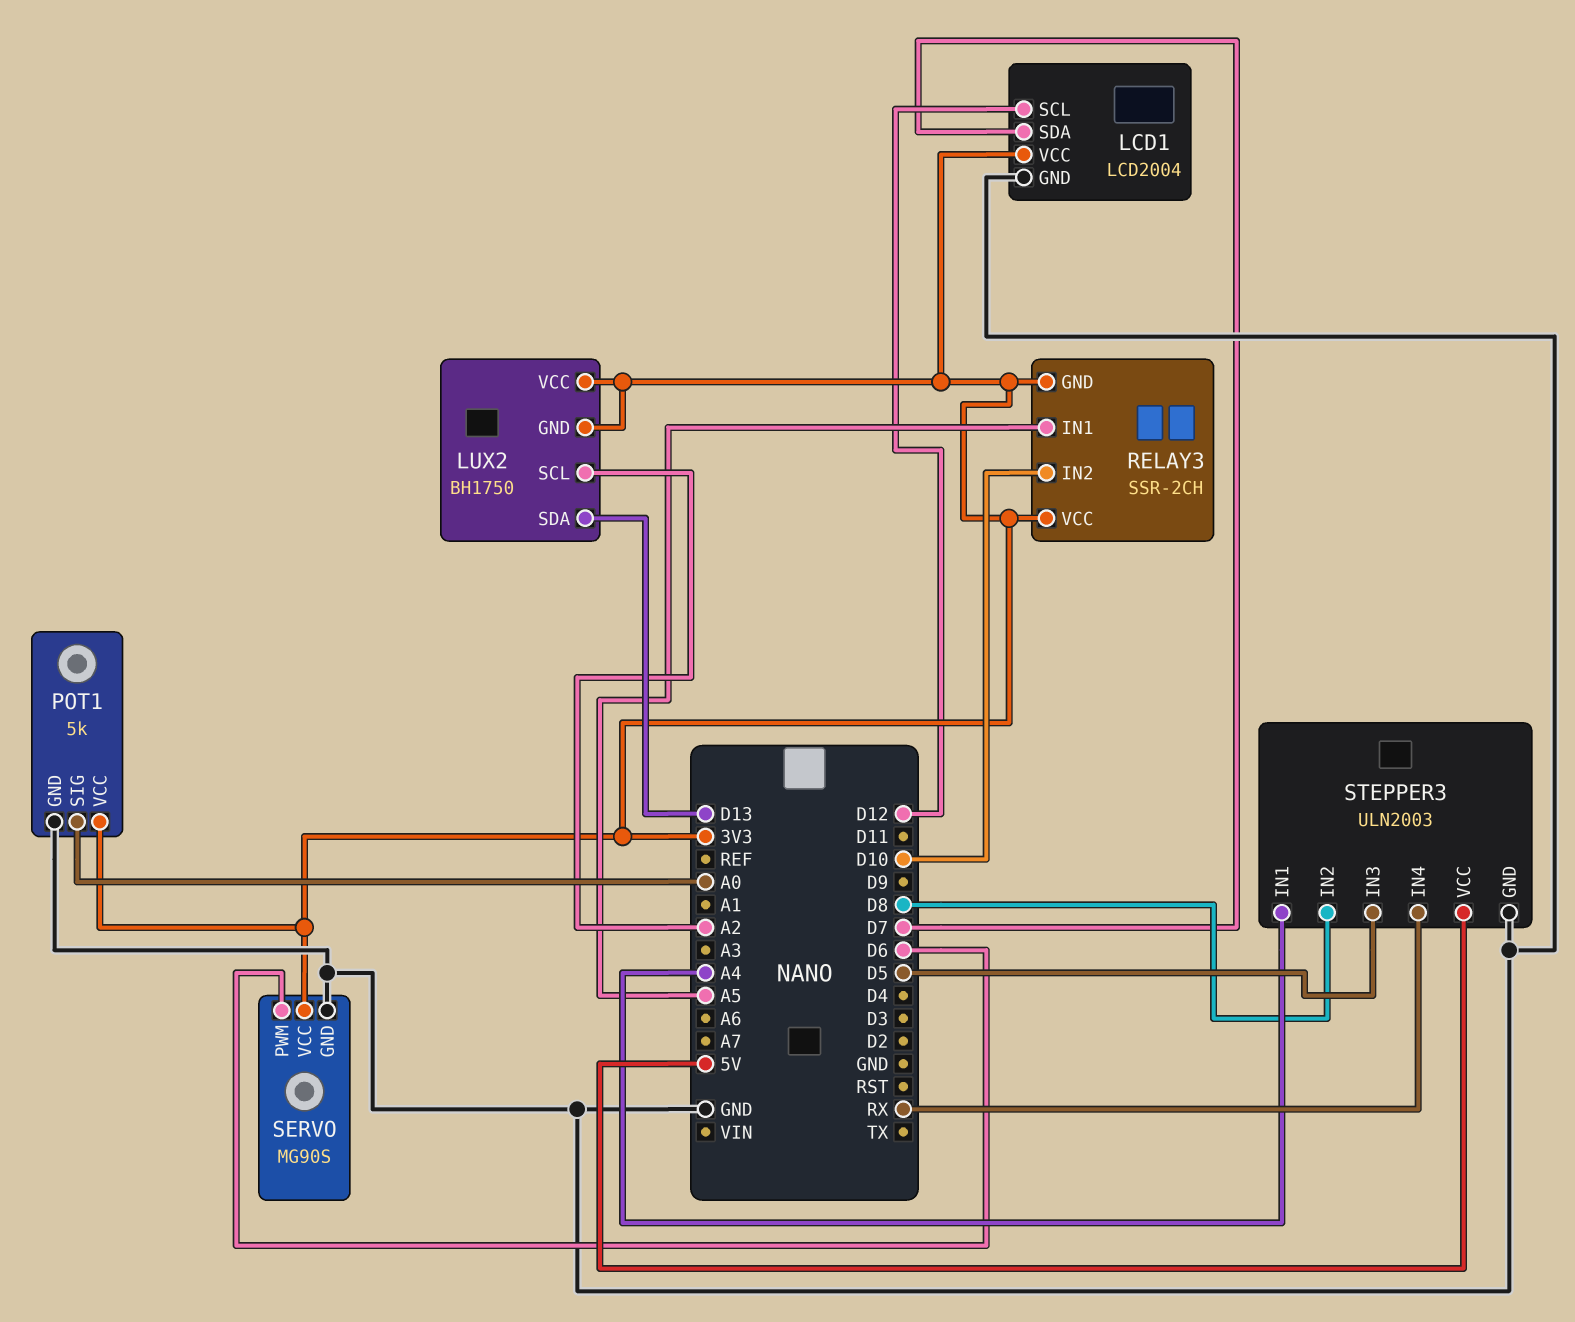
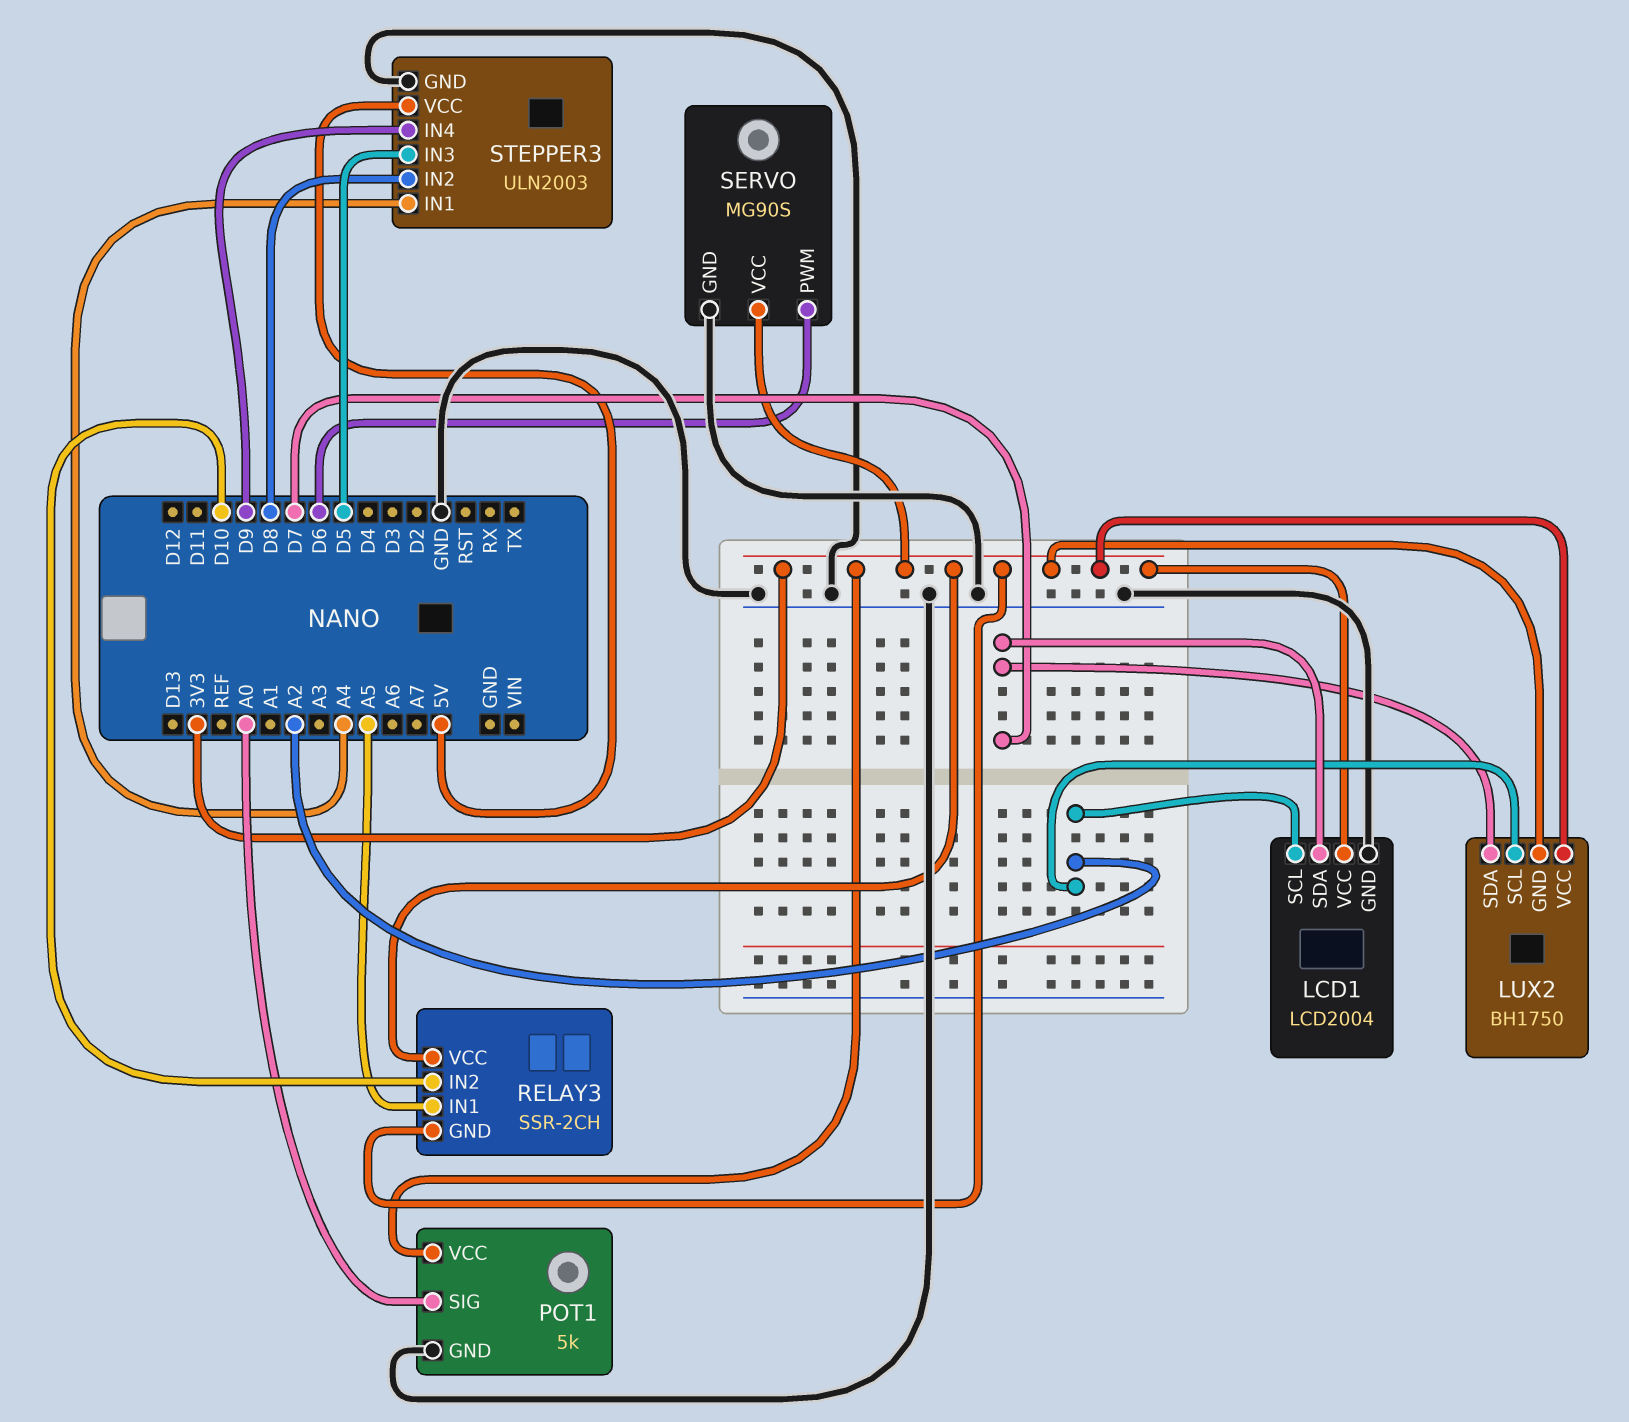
LCD1 pin SCL: D12 -> A2
LUX2 pin SDA: D13 -> D7
STEPPER3 pin IN4: RX -> D9

